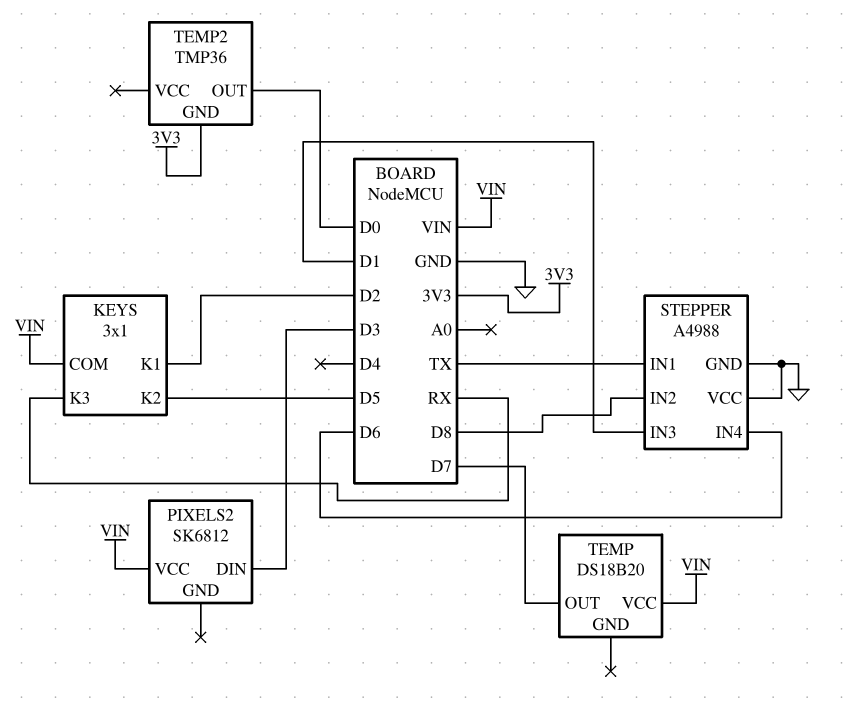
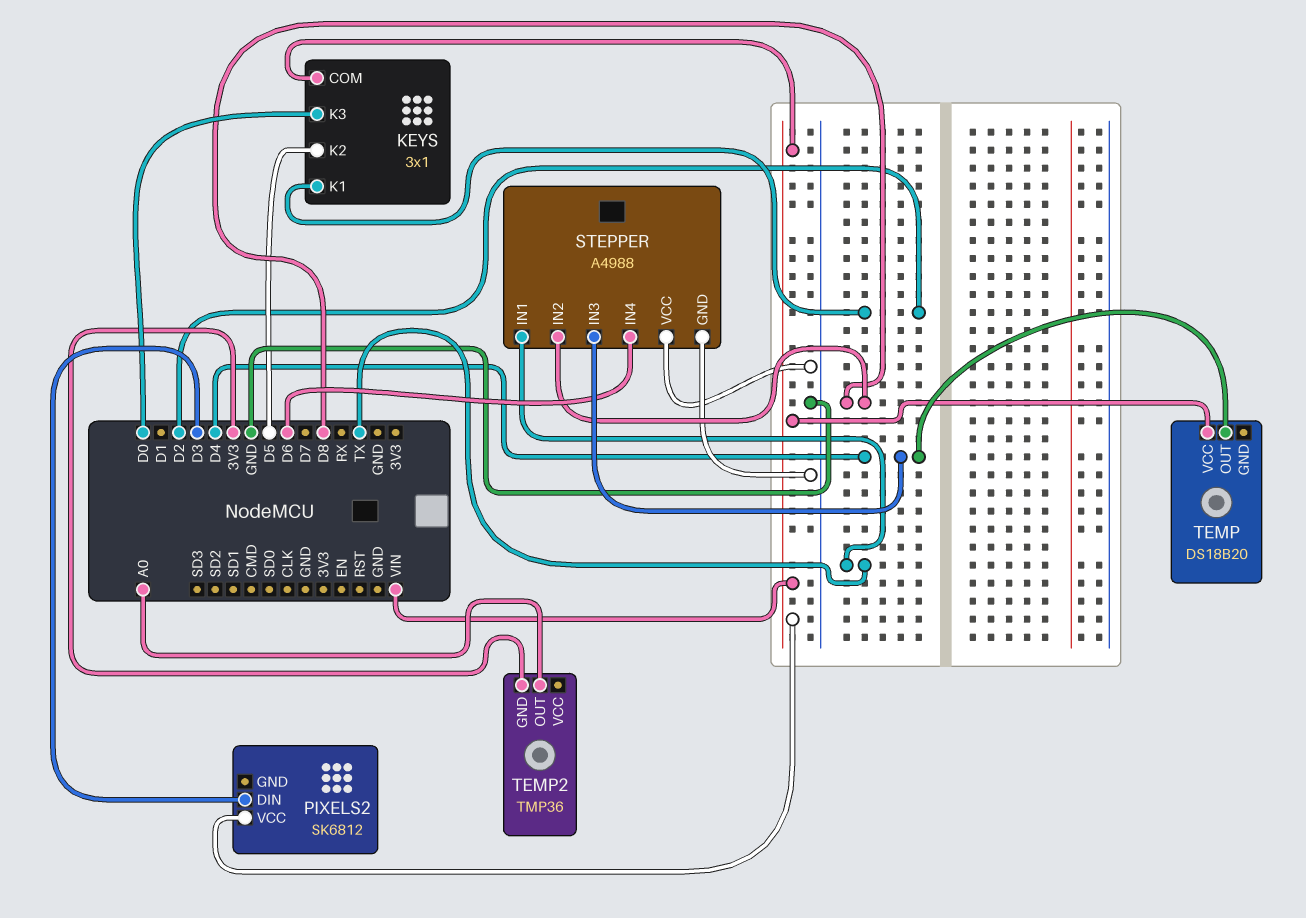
KEYS pin K3: RX -> D0
STEPPER pin IN3: D1 -> D4
TEMP pin OUT: D7 -> D4
TEMP2 pin OUT: D0 -> A0

